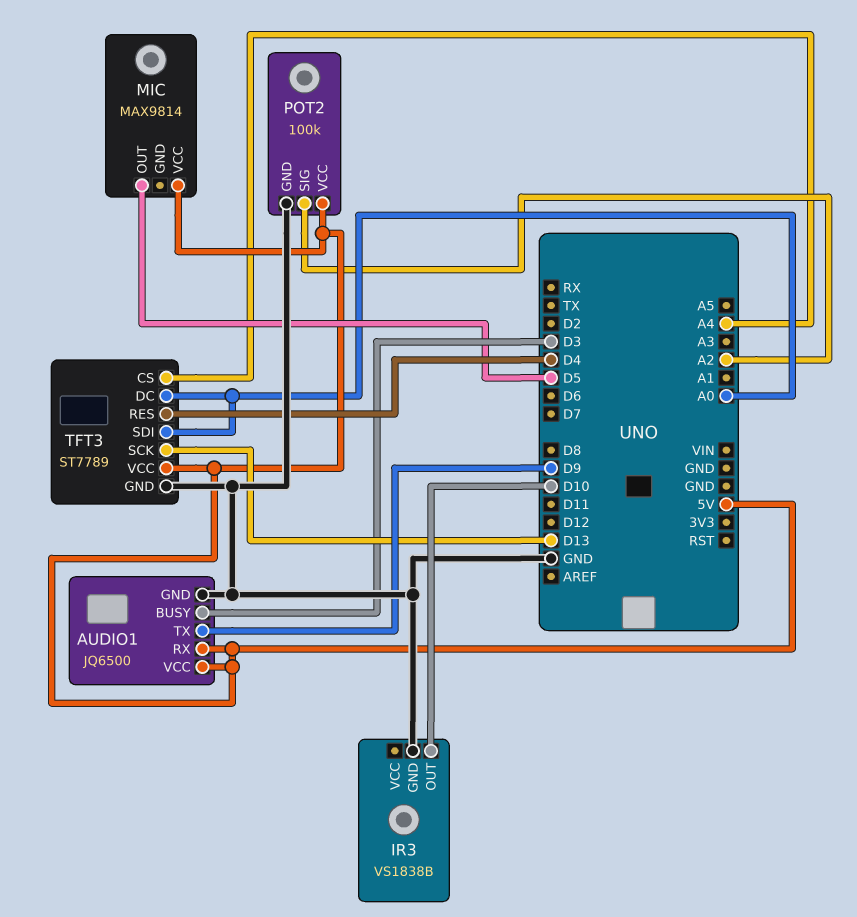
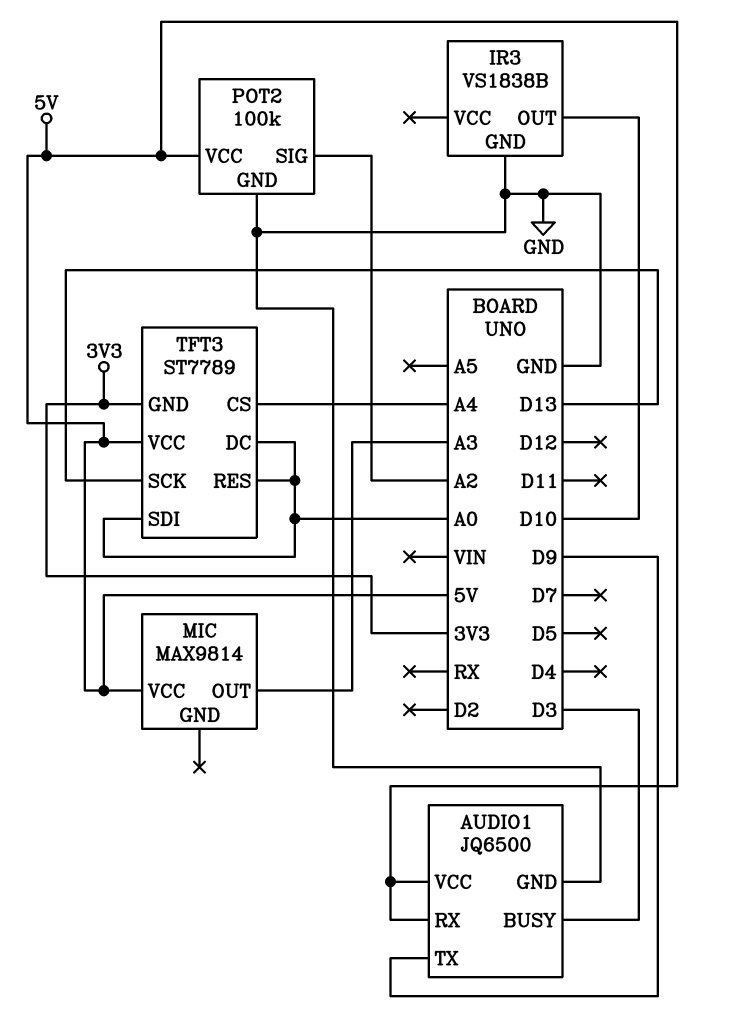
MIC pin OUT: D5 -> A3
TFT3 pin GND: GND -> 3V3
TFT3 pin RES: D4 -> A0

